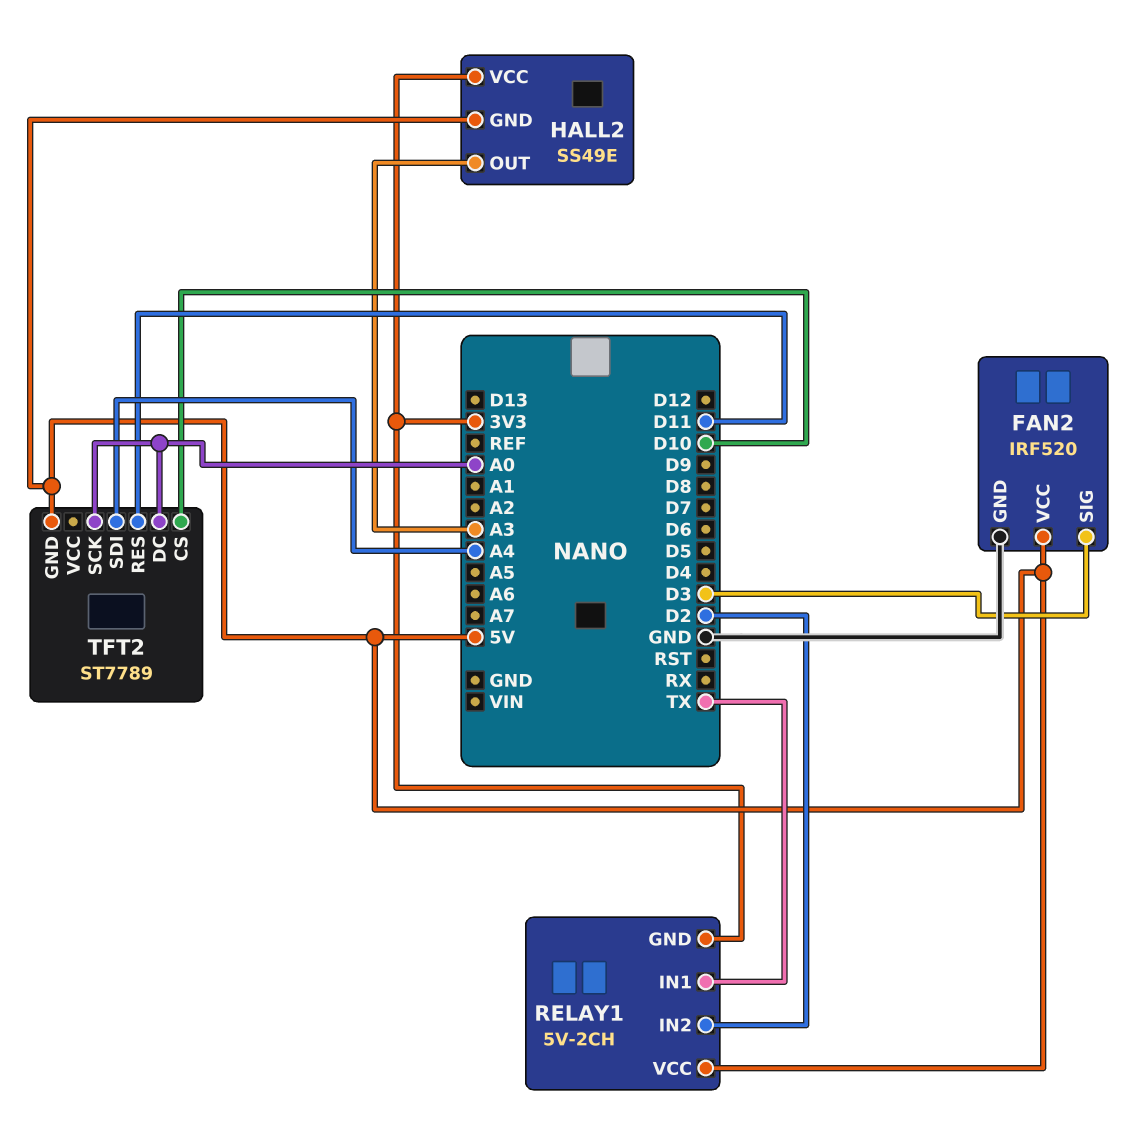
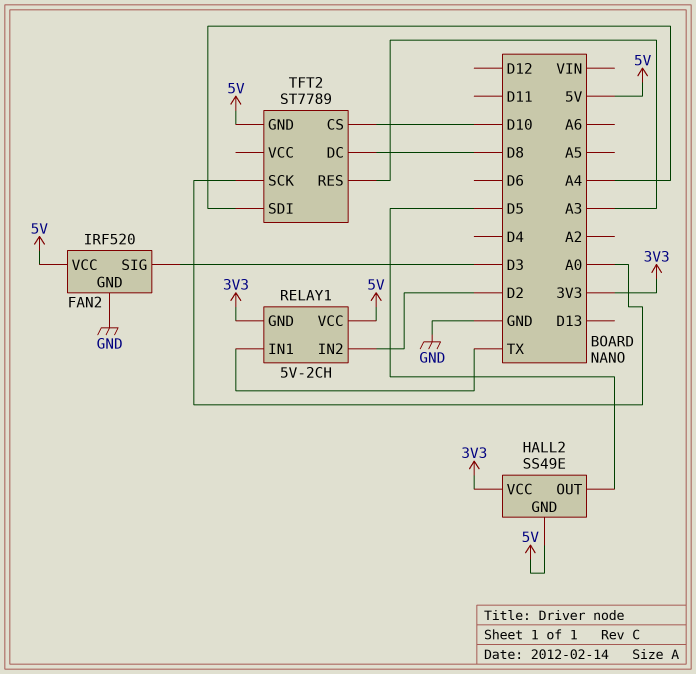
HALL2 pin OUT: A3 -> D5
TFT2 pin DC: A0 -> D8
TFT2 pin RES: D11 -> A3

